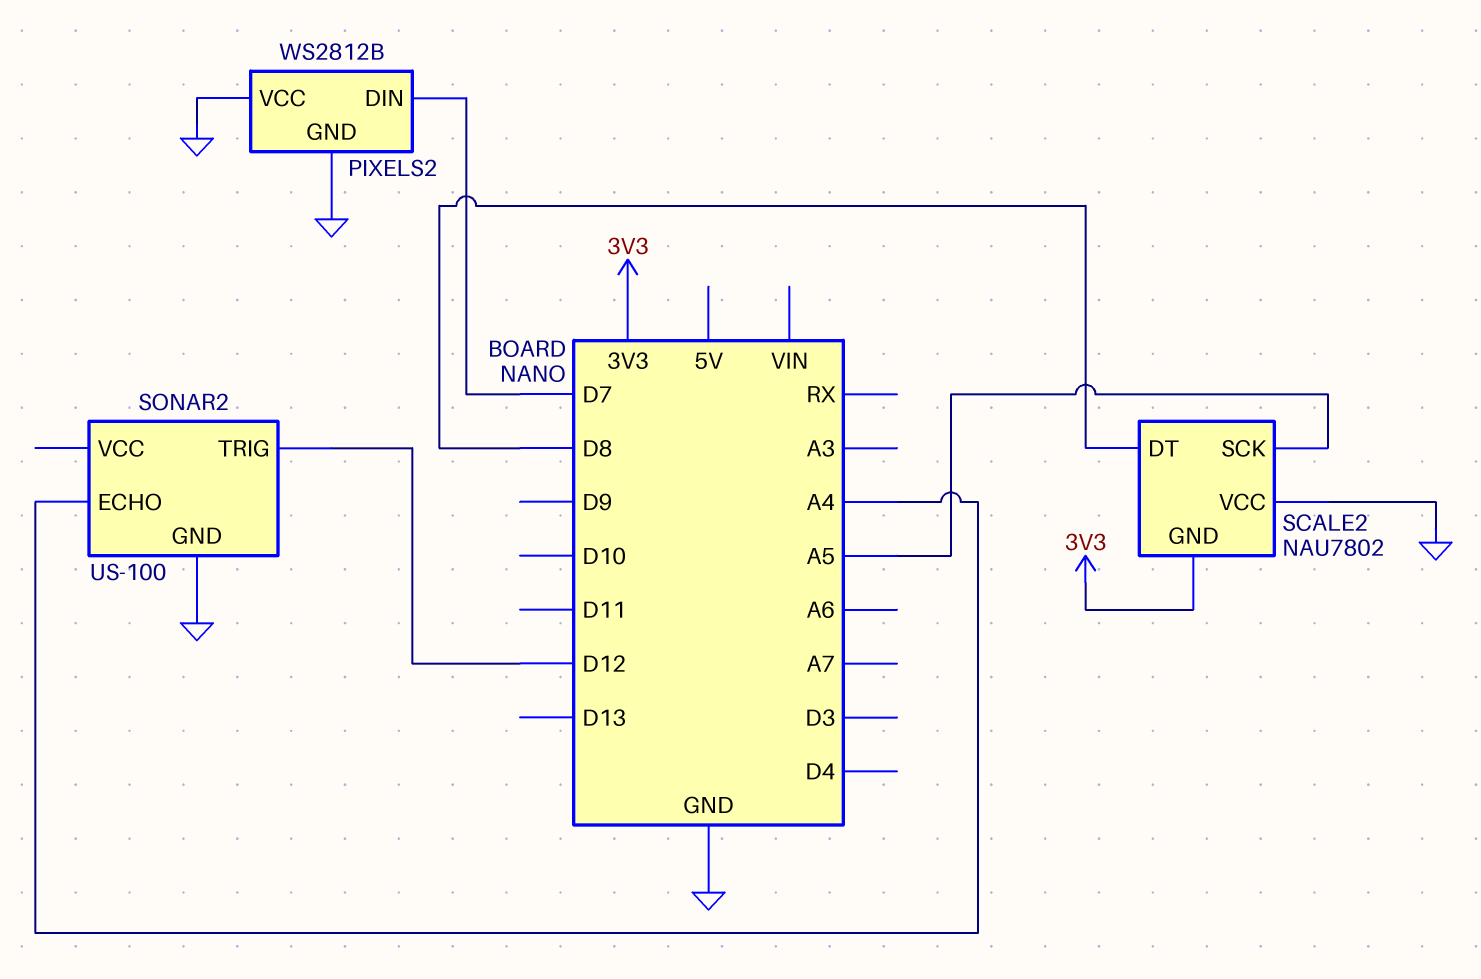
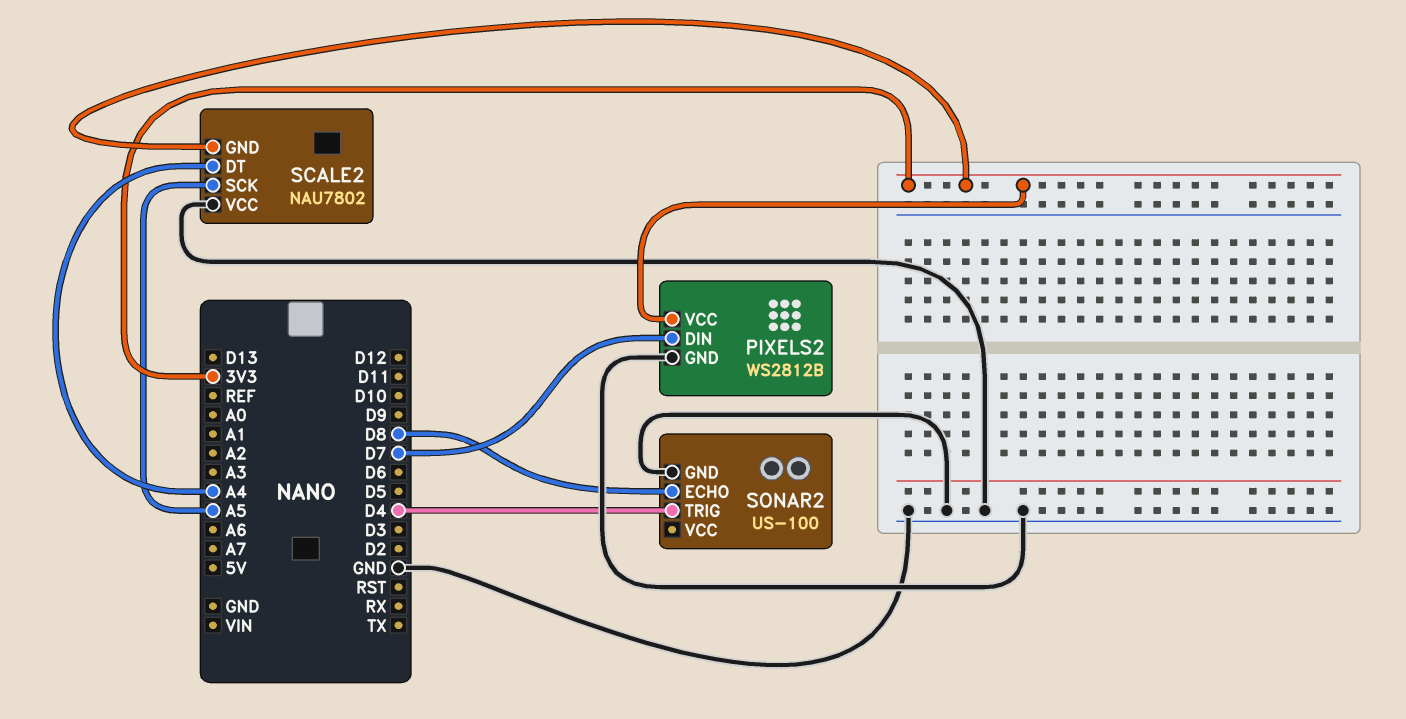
PIXELS2 pin VCC: GND -> 3V3
SCALE2 pin DT: D8 -> A4
SONAR2 pin ECHO: A4 -> D8
SONAR2 pin TRIG: D12 -> D4

